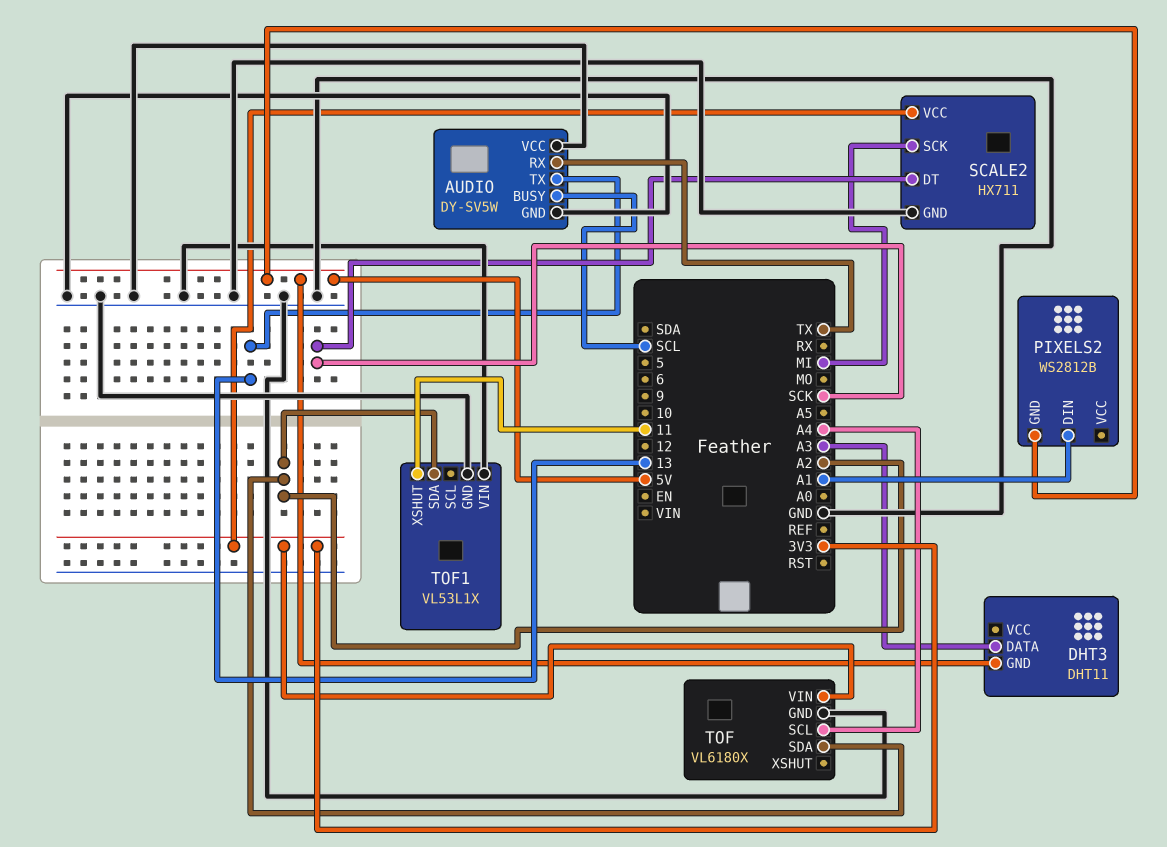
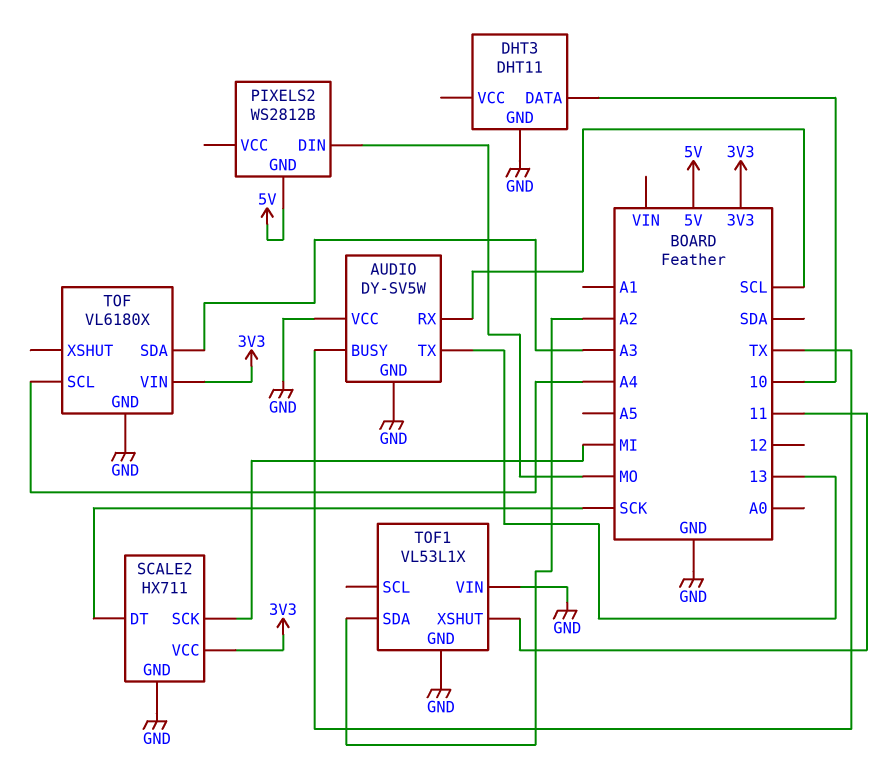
AUDIO pin BUSY: SCL -> TX
AUDIO pin RX: TX -> SCL
DHT3 pin DATA: A3 -> 10
DHT3 pin GND: 5V -> GND
PIXELS2 pin DIN: A1 -> MO
TOF pin SDA: A2 -> A3

